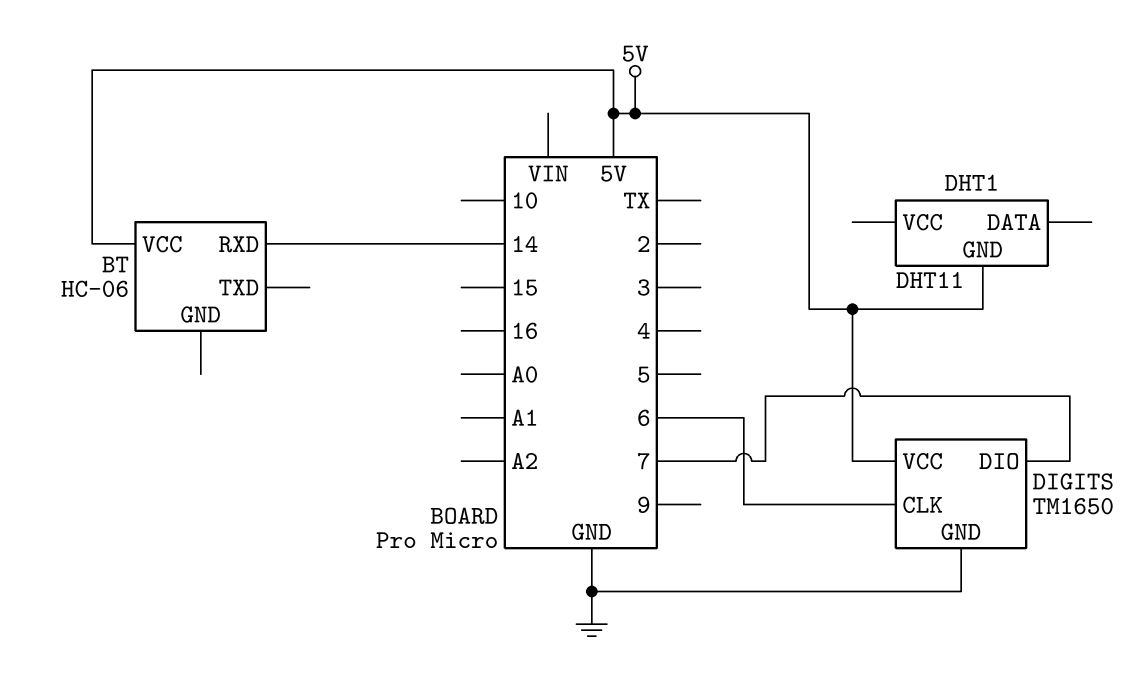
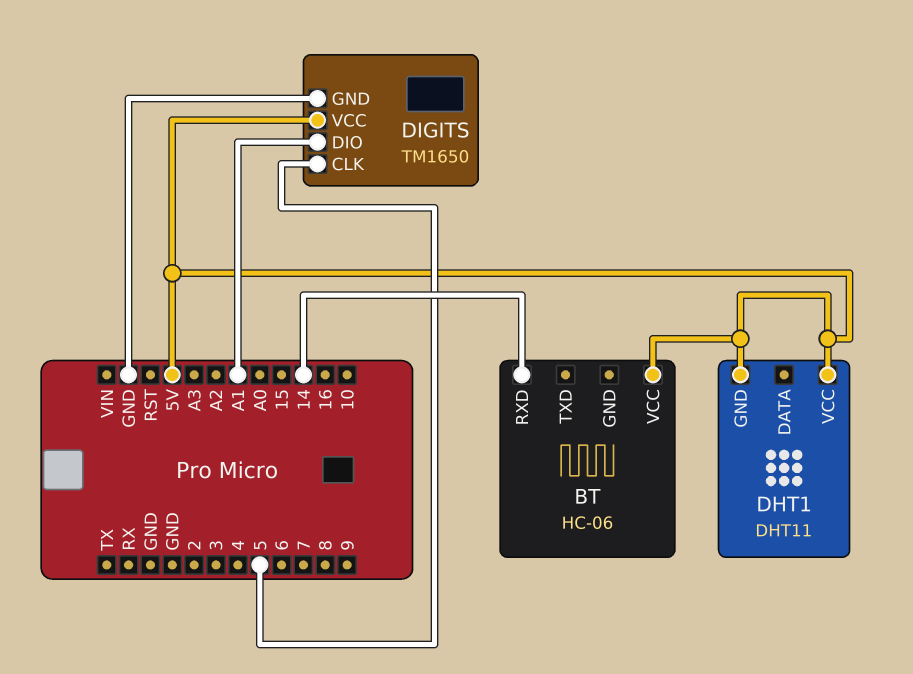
DHT1 pin VCC: none -> 5V
DIGITS pin CLK: 6 -> 5
DIGITS pin DIO: 7 -> A1

